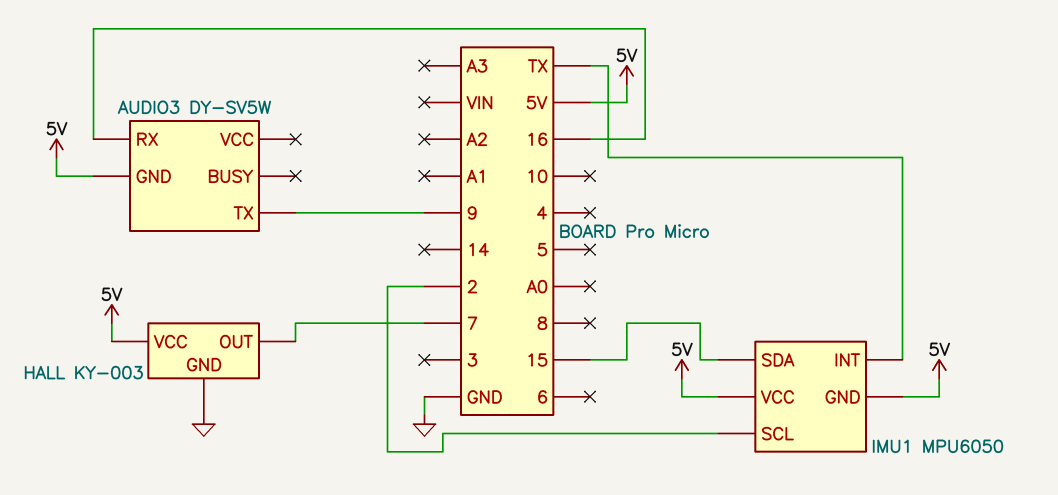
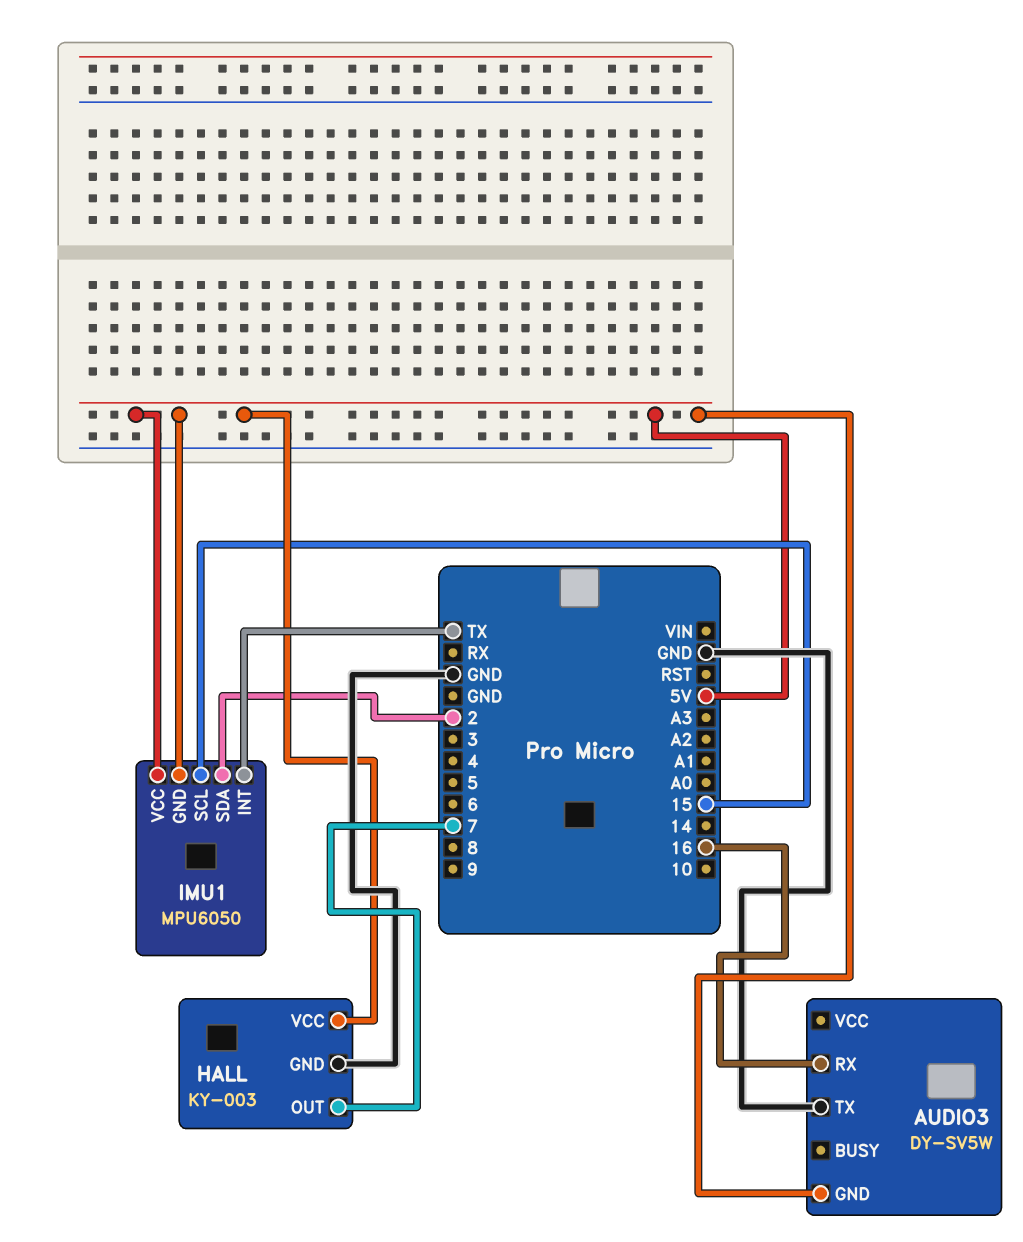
AUDIO3 pin TX: 9 -> GND
IMU1 pin SCL: 2 -> 15
IMU1 pin SDA: 15 -> 2

